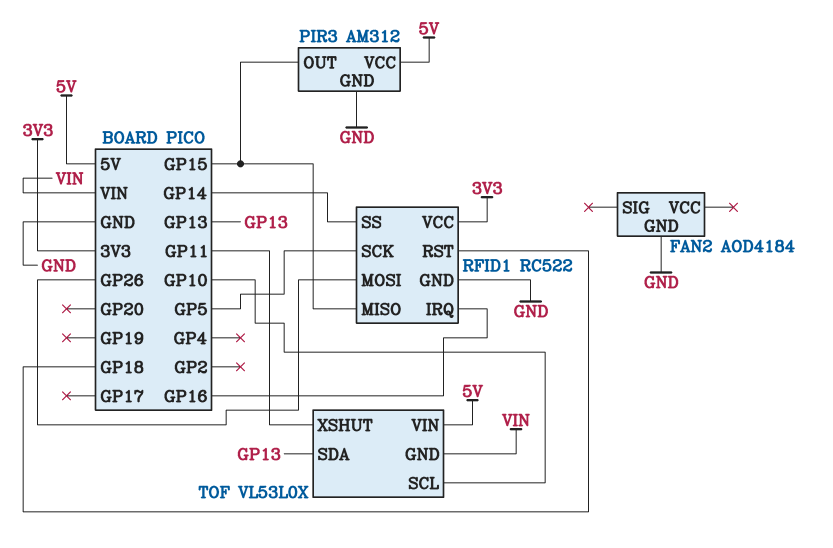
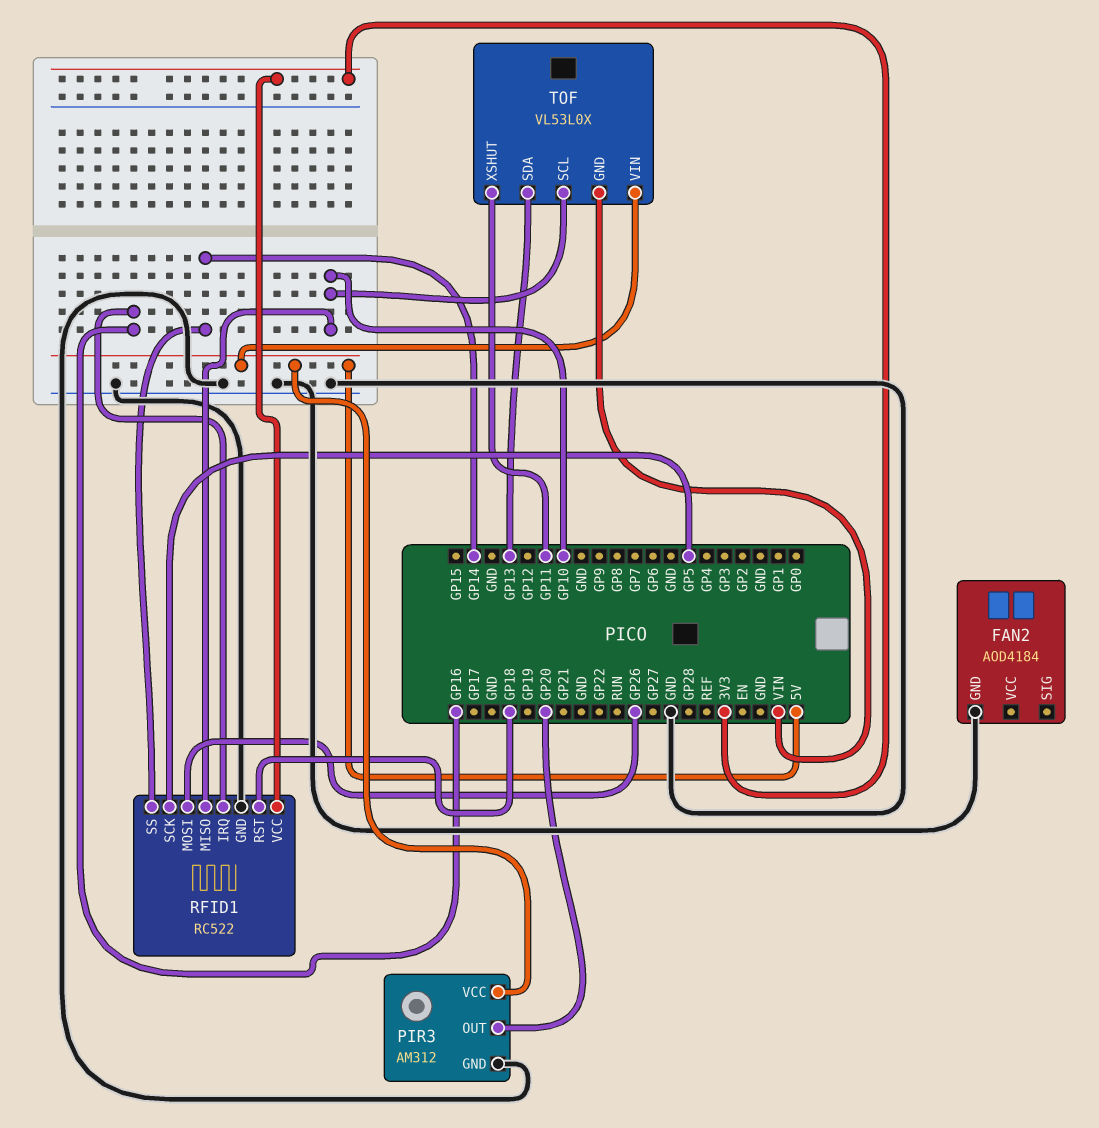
PIR3 pin OUT: GP15 -> GP20
RFID1 pin MISO: GP15 -> GP10

